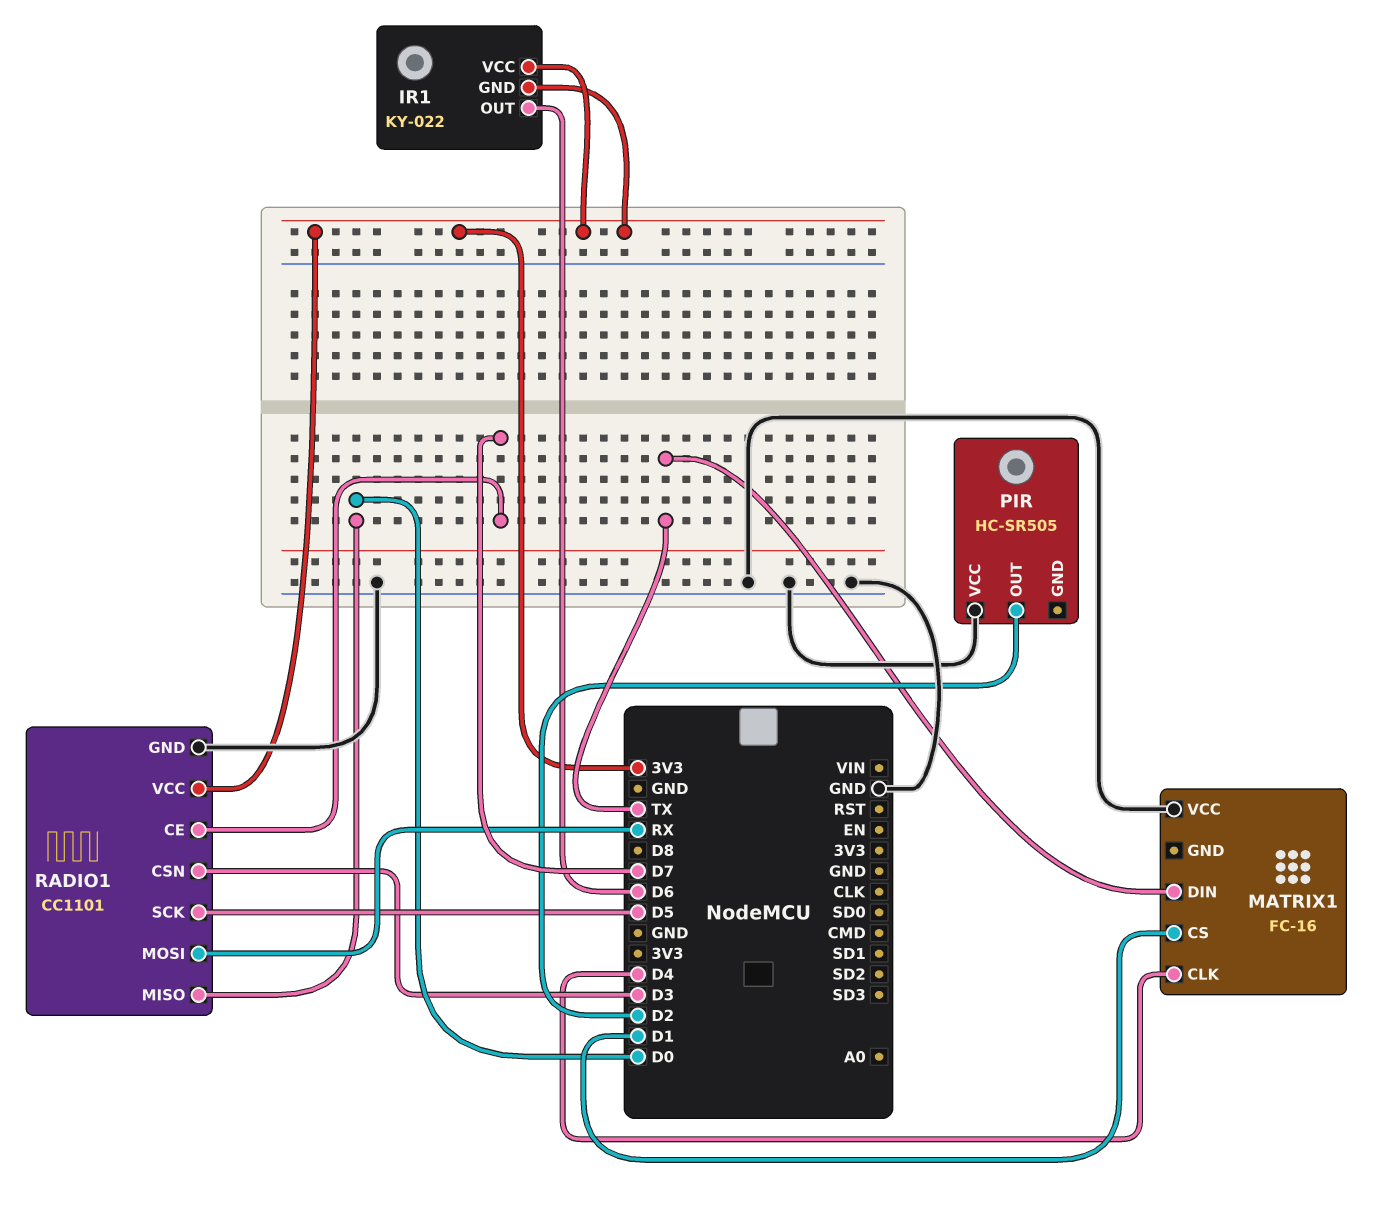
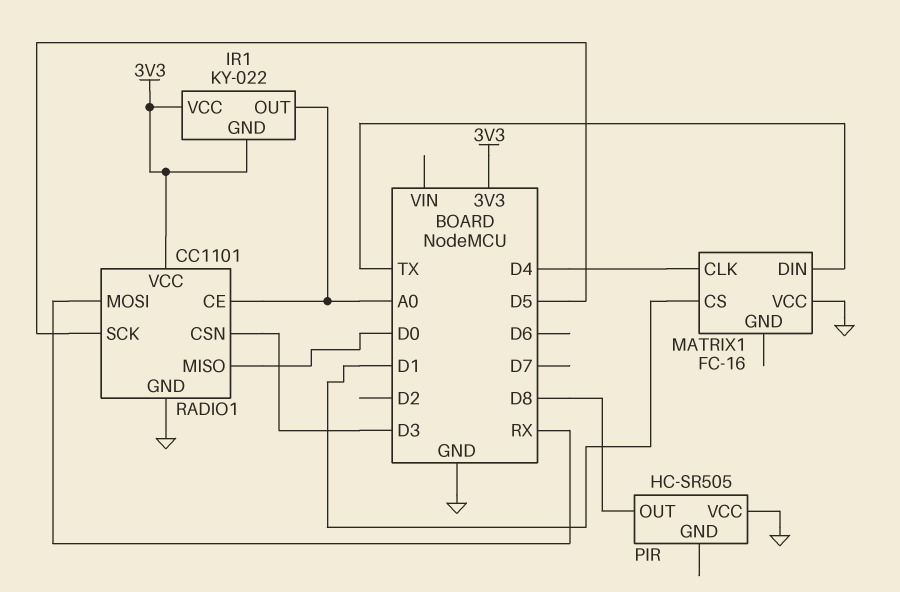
IR1 pin OUT: D6 -> A0
PIR pin OUT: D2 -> D8
RADIO1 pin CE: D7 -> A0

